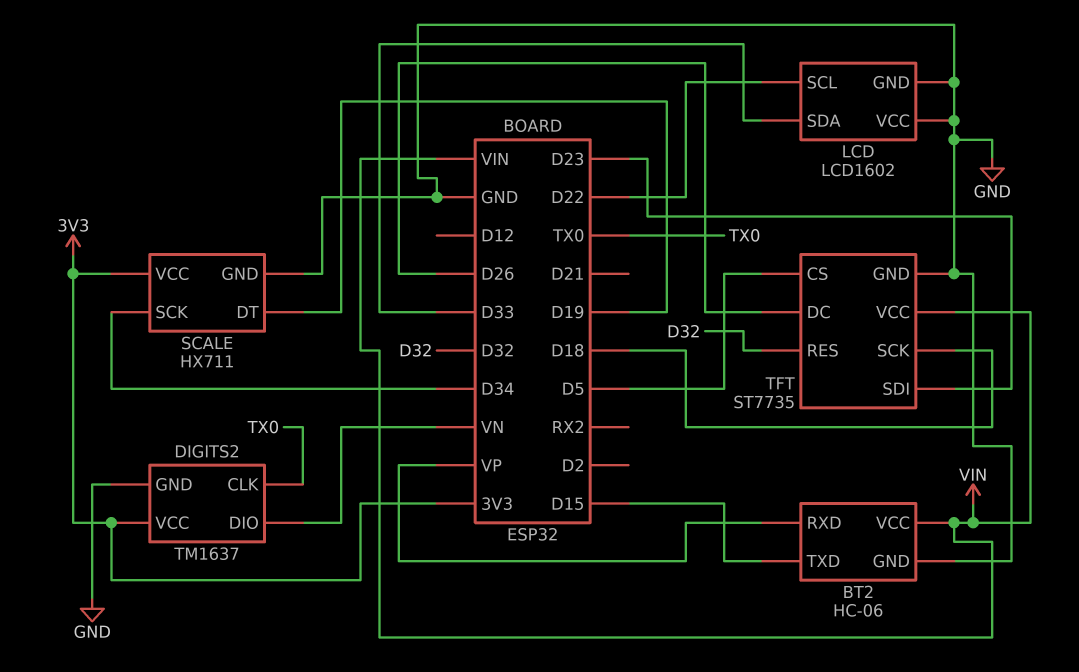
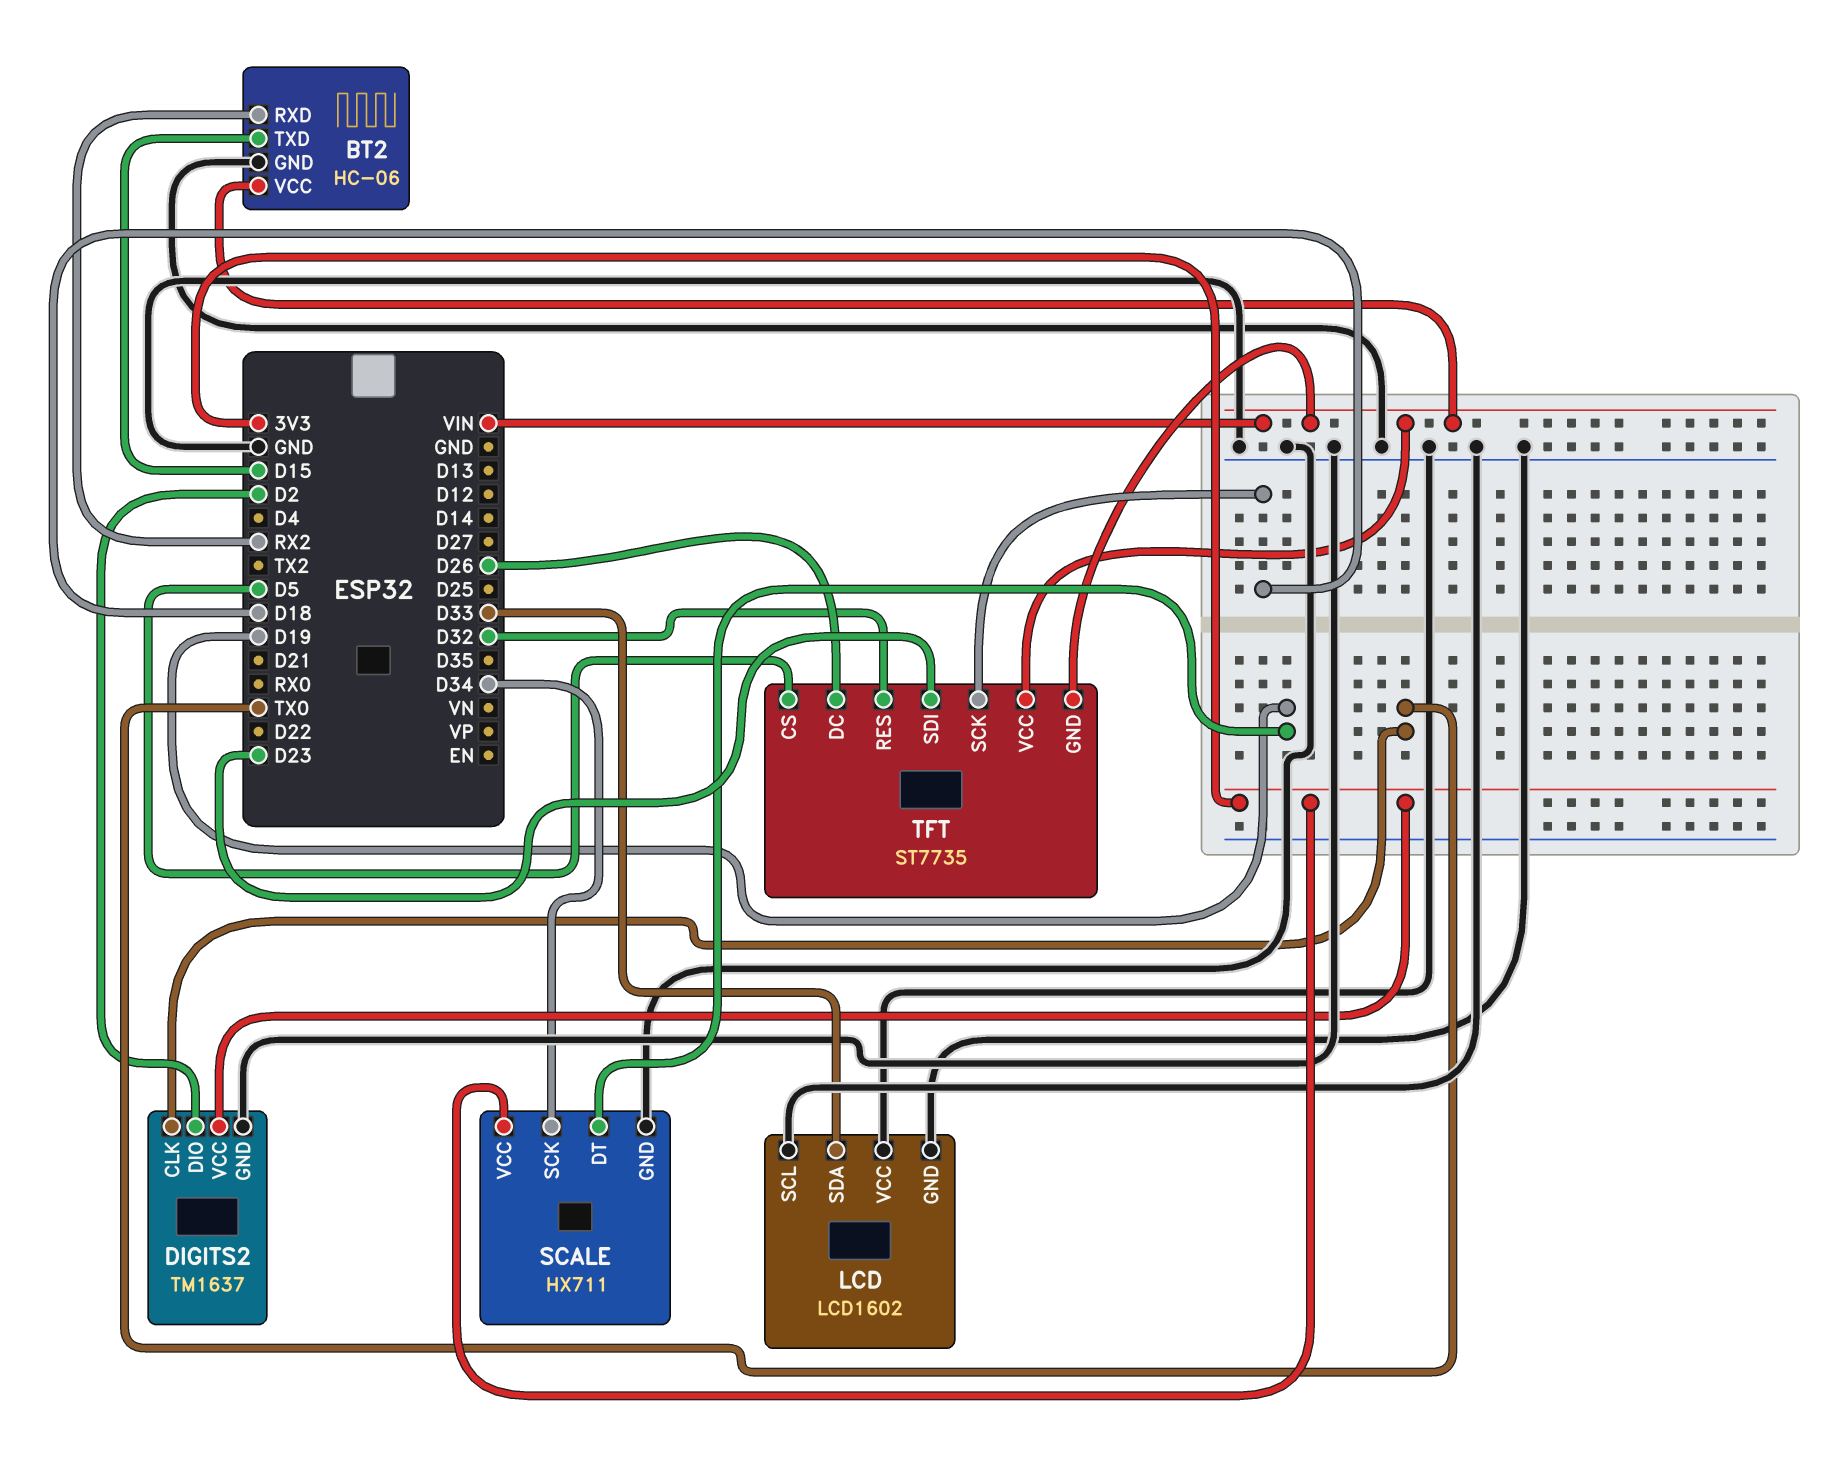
BT2 pin RXD: VP -> RX2
DIGITS2 pin DIO: VN -> D2
LCD pin SCL: D22 -> GND
TFT pin GND: GND -> VIN

